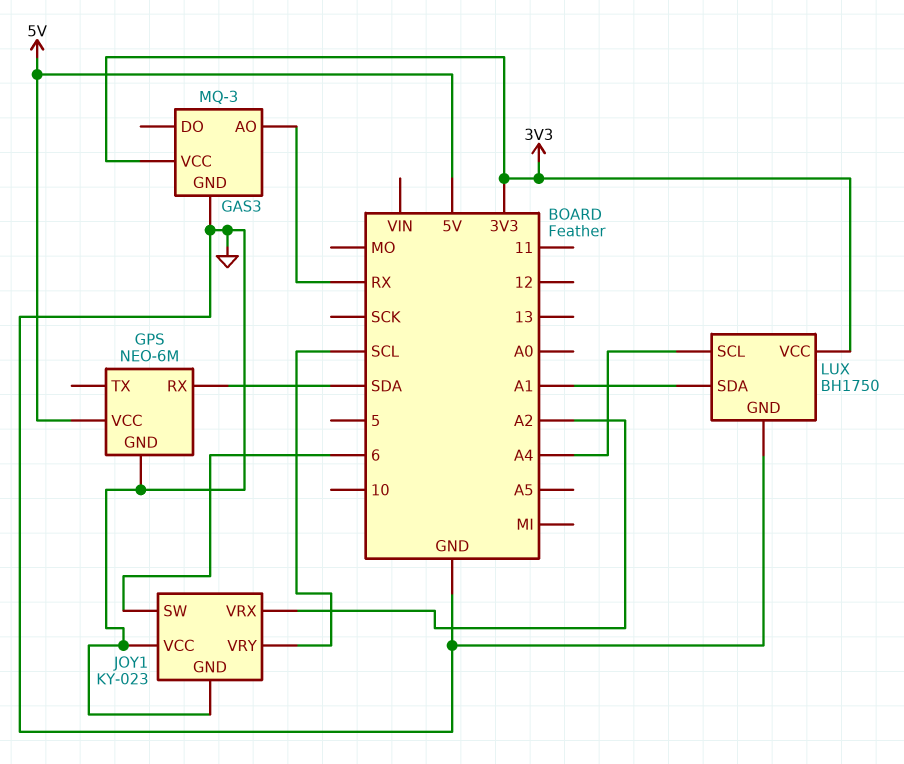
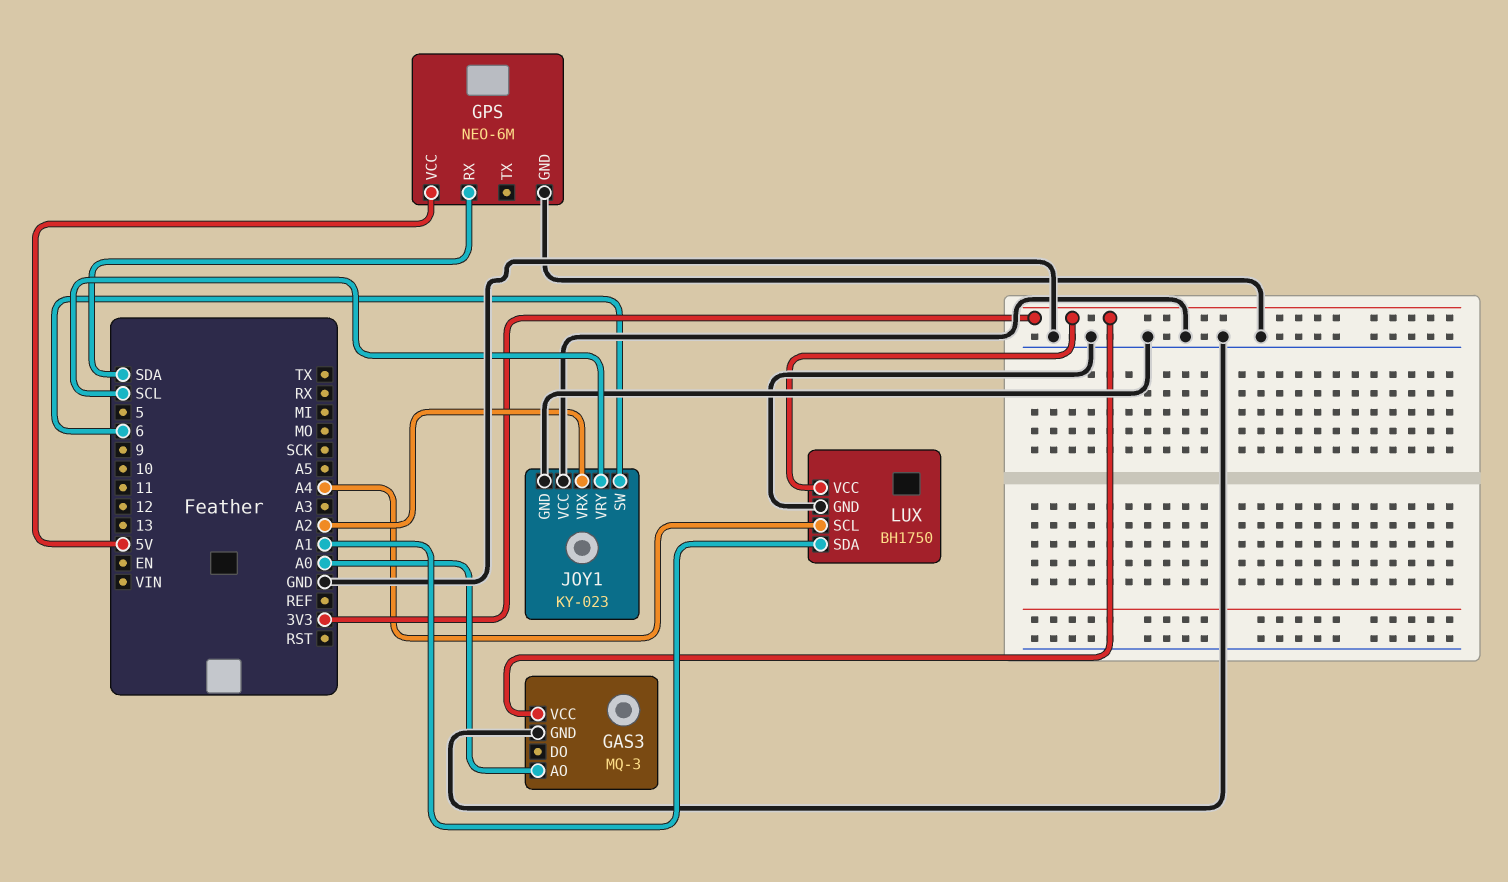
GAS3 pin AO: RX -> A0

